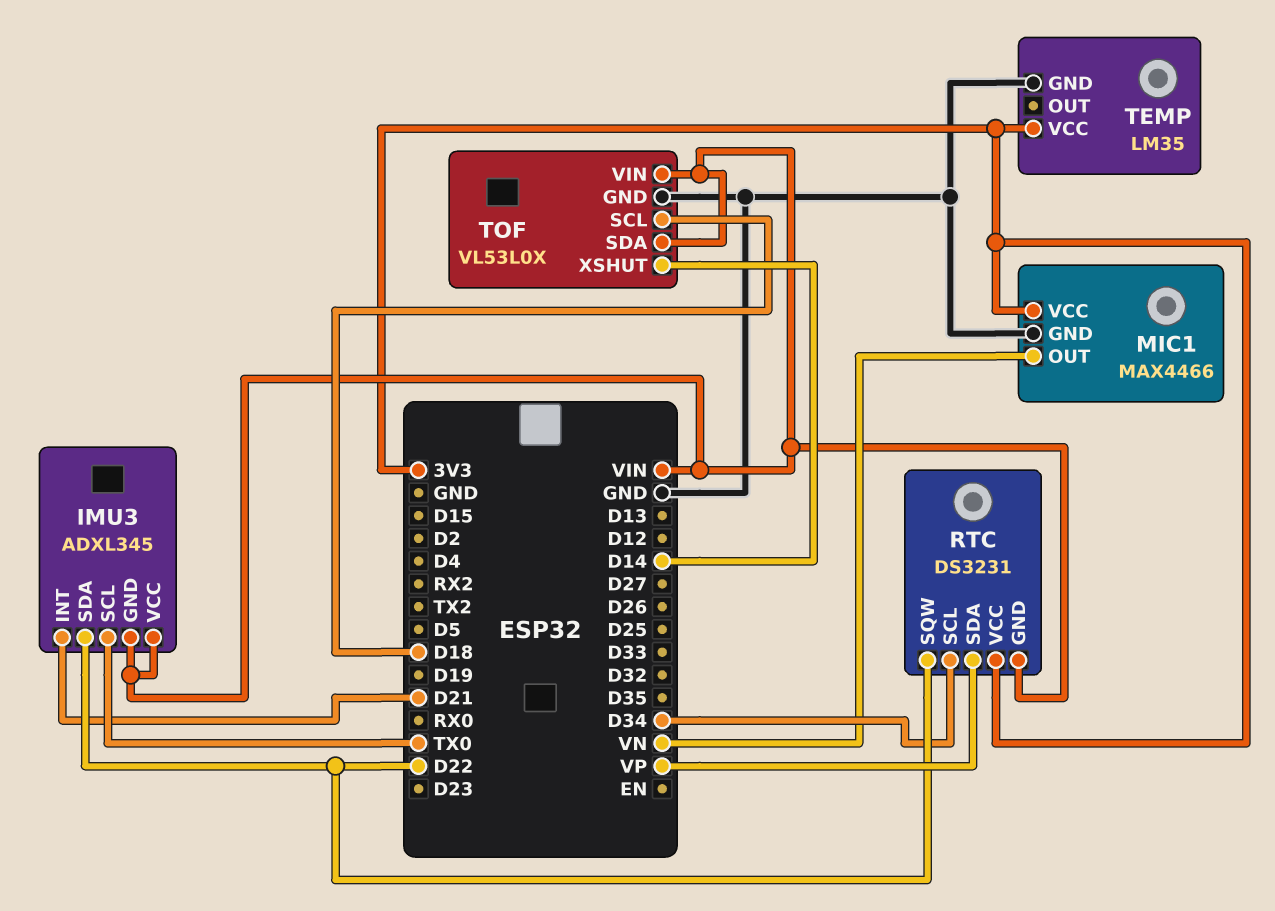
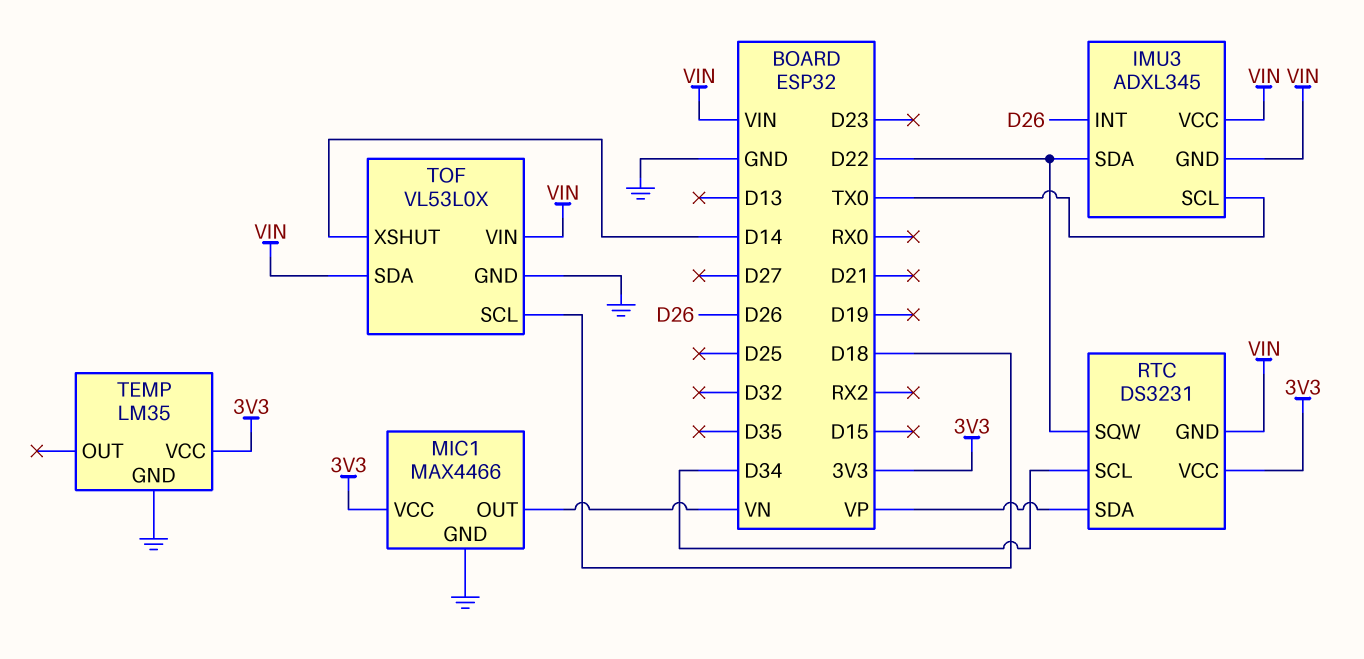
IMU3 pin INT: D21 -> D26

